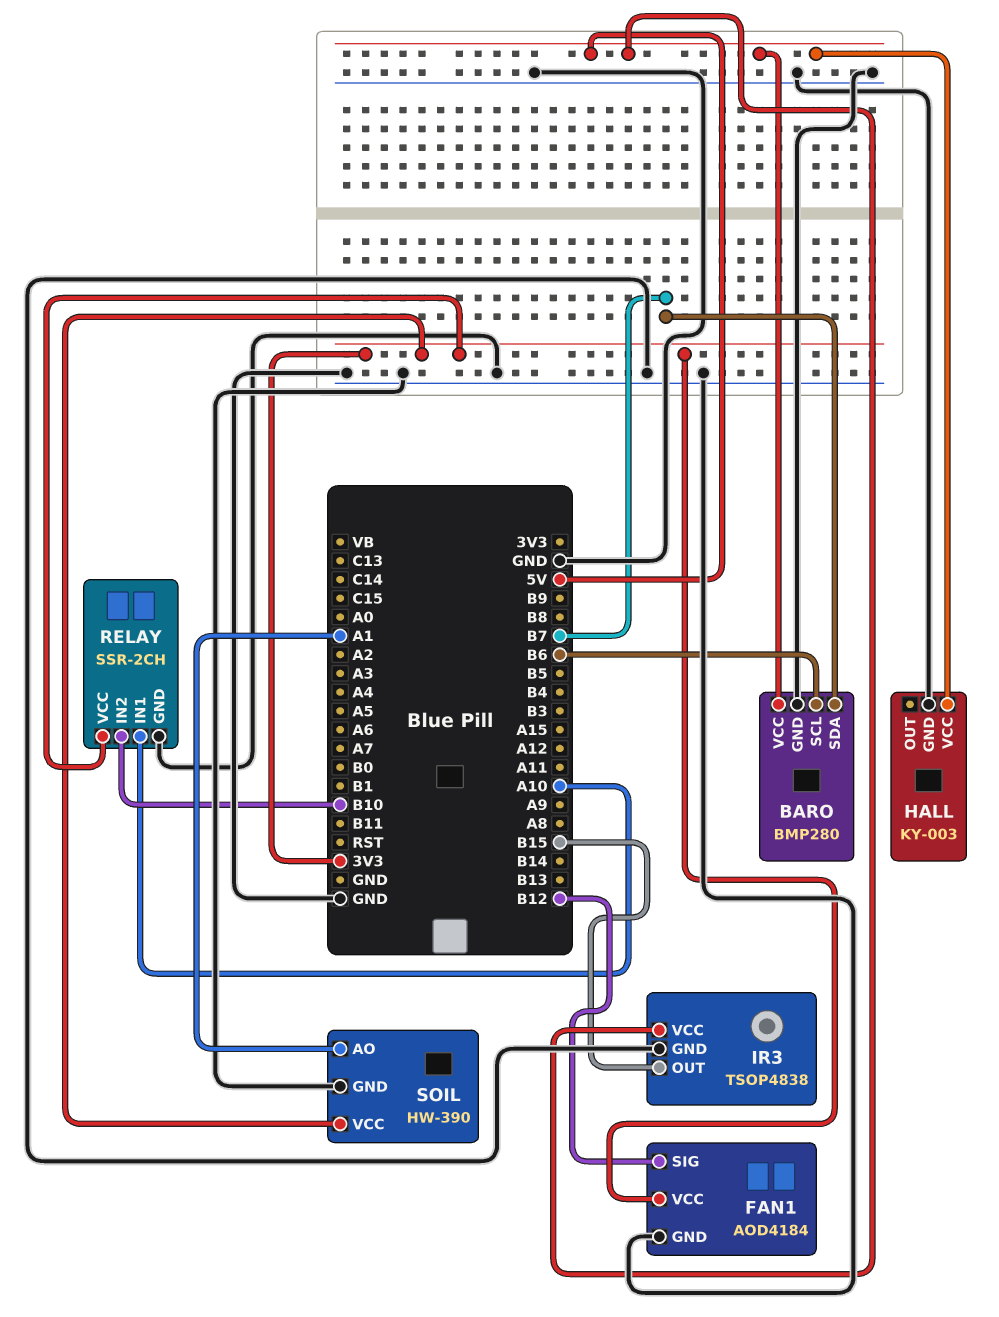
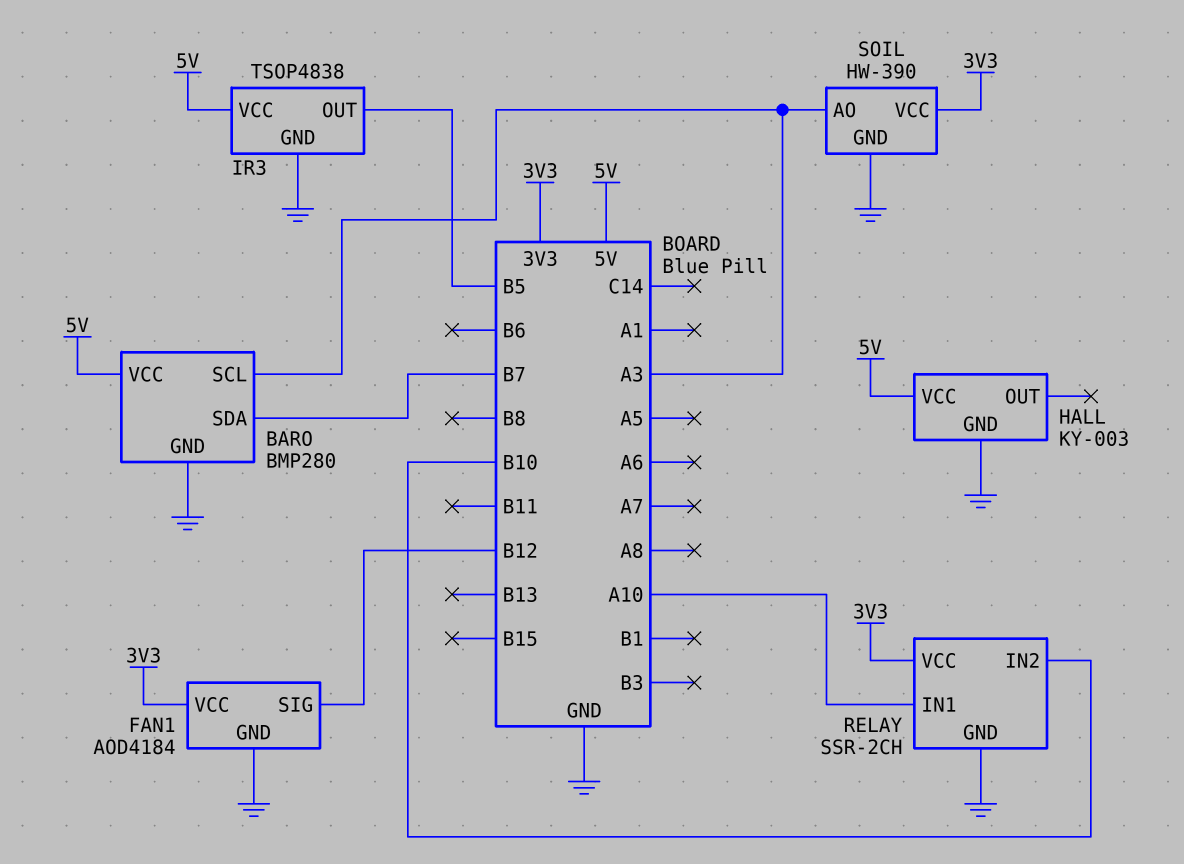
BARO pin SCL: B6 -> A3
IR3 pin OUT: B15 -> B5
SOIL pin AO: A1 -> A3

